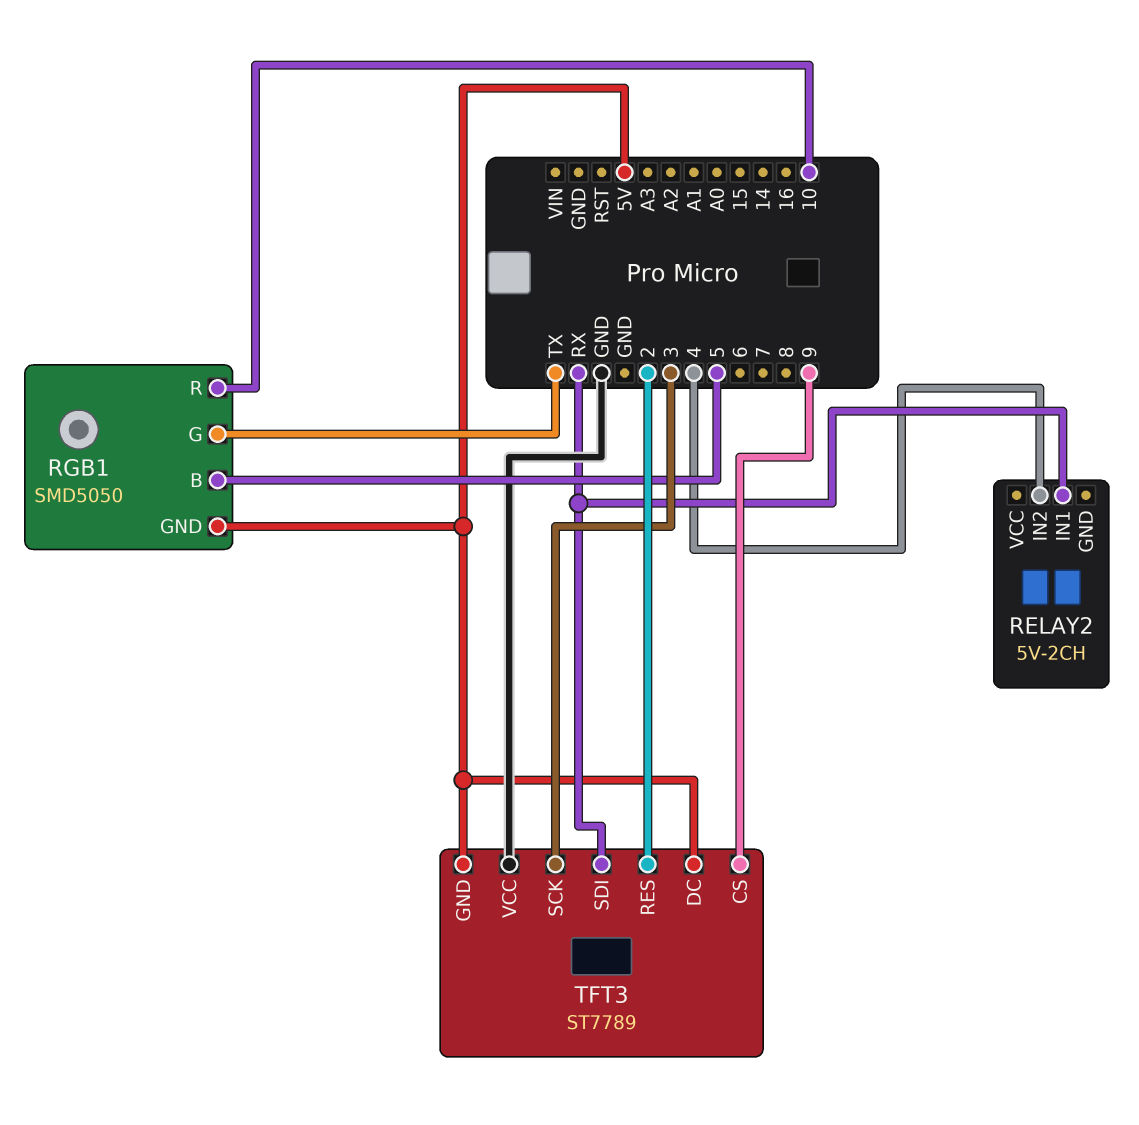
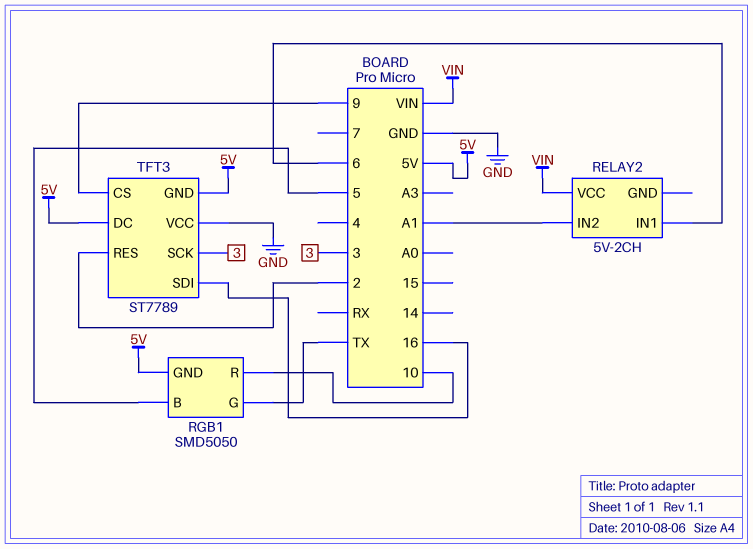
RELAY2 pin IN1: RX -> 6
RELAY2 pin IN2: 4 -> A1
RELAY2 pin VCC: none -> VIN
TFT3 pin SDI: RX -> 16

